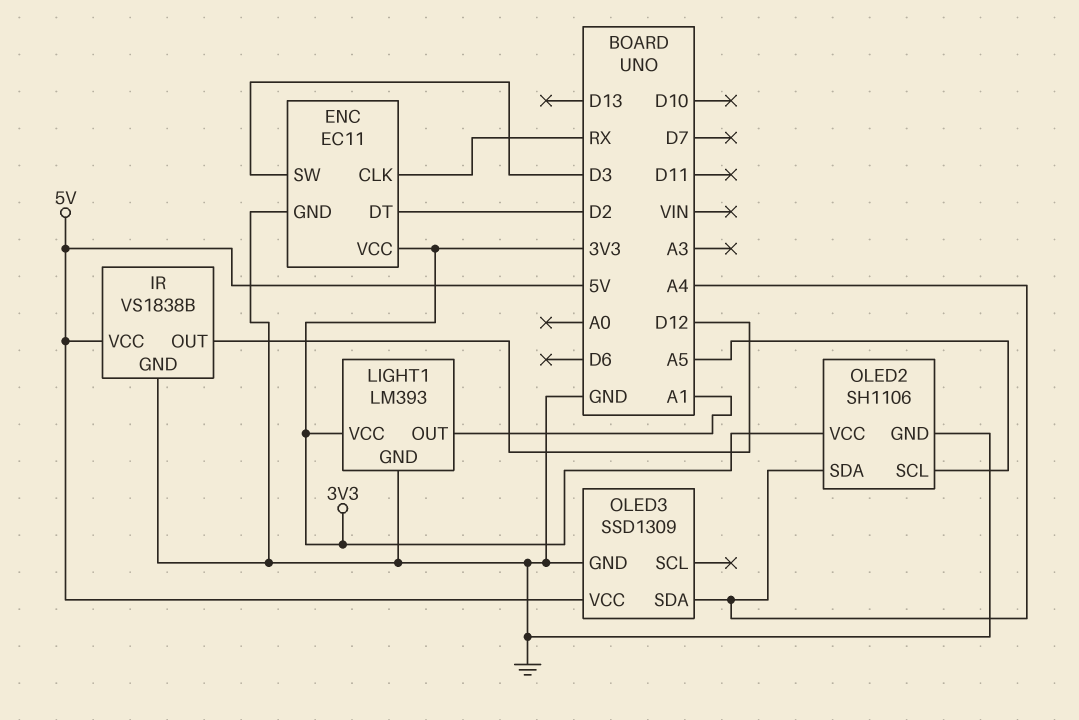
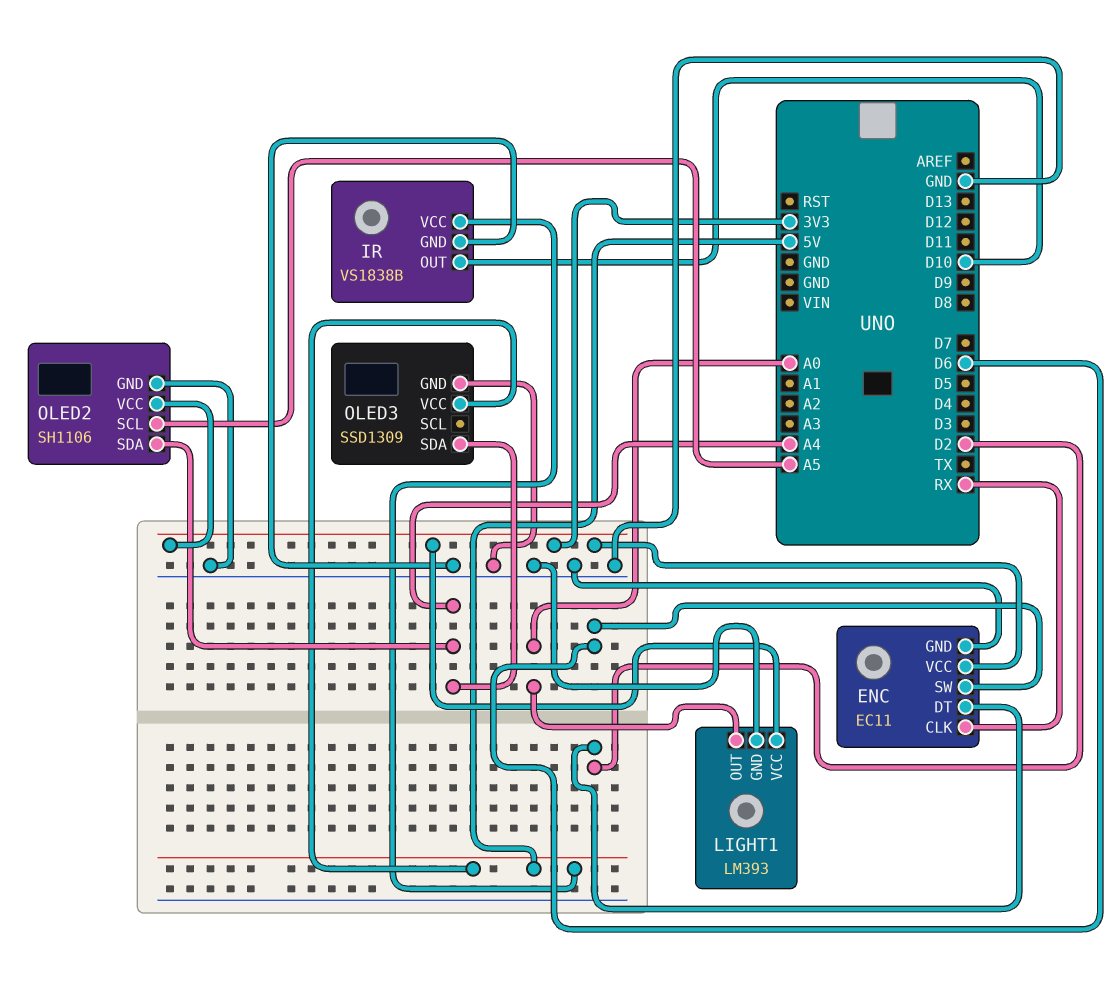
ENC pin SW: D3 -> D6
IR pin OUT: D12 -> D10
LIGHT1 pin OUT: A1 -> A0

